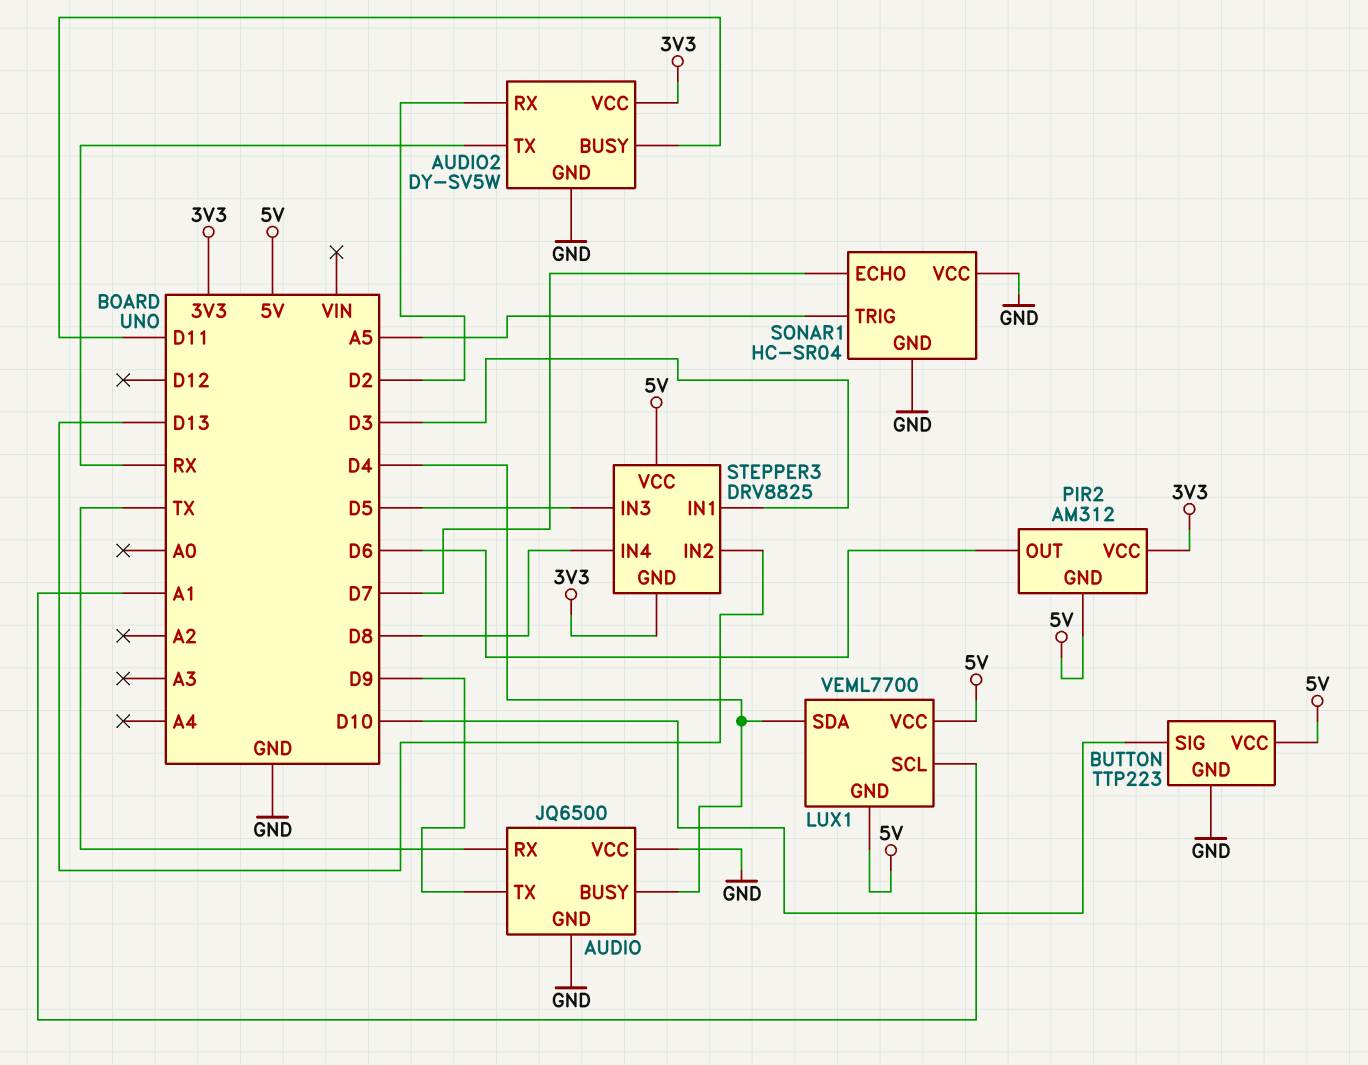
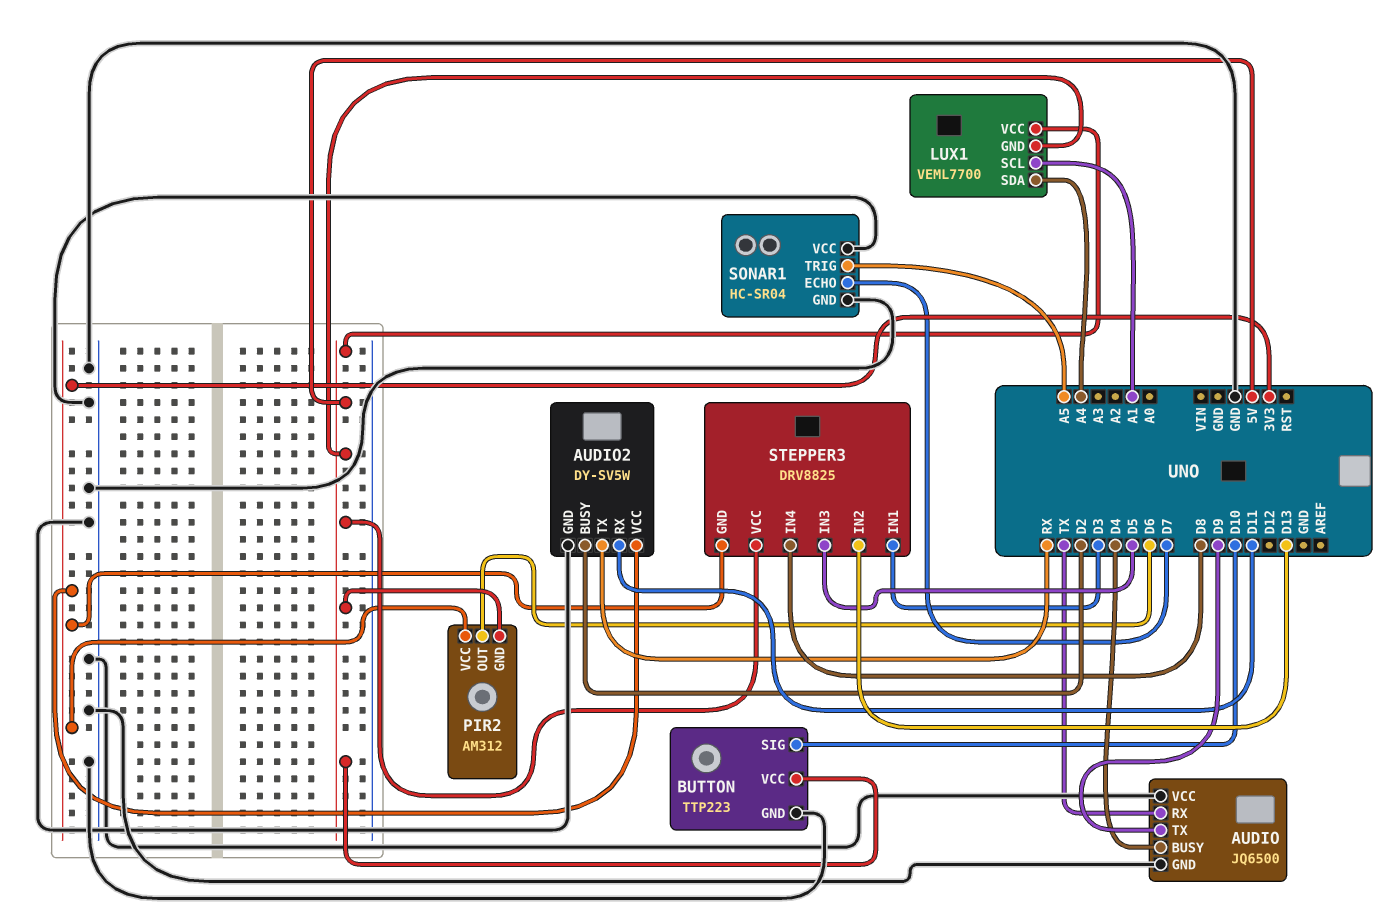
AUDIO2 pin BUSY: D11 -> D2
AUDIO2 pin RX: D2 -> D11
LUX1 pin SDA: D4 -> A4

